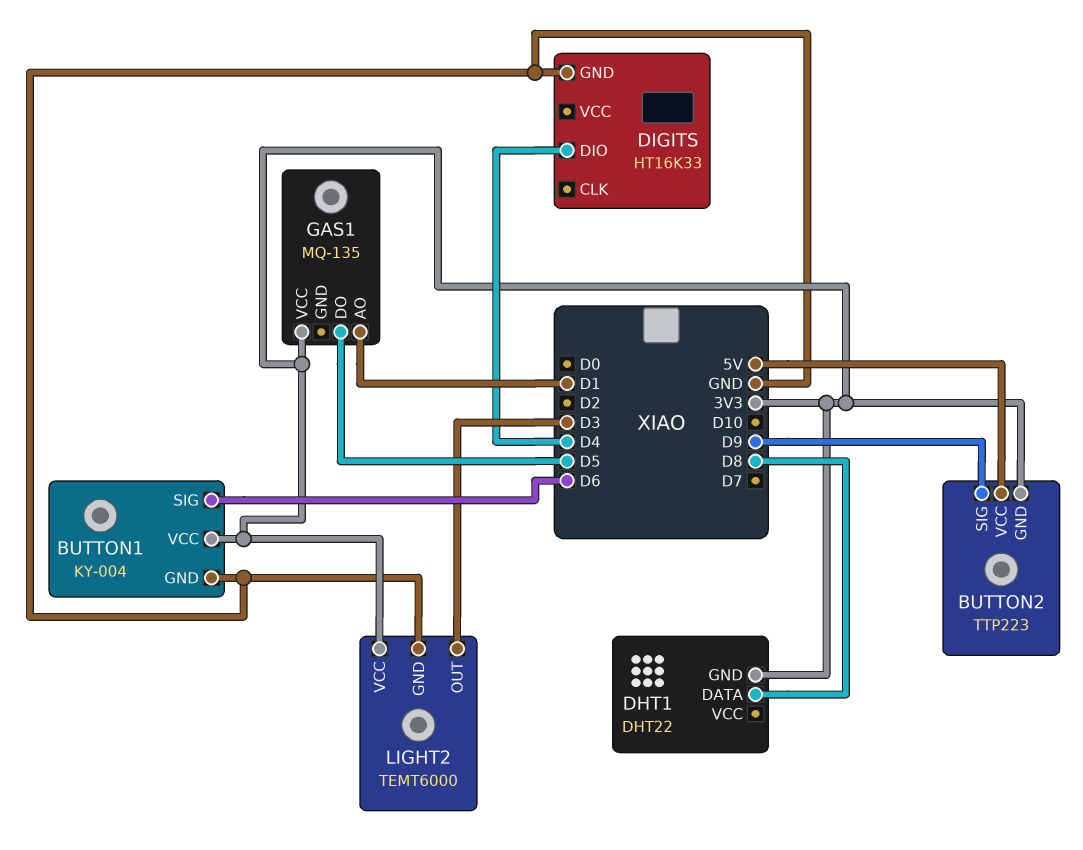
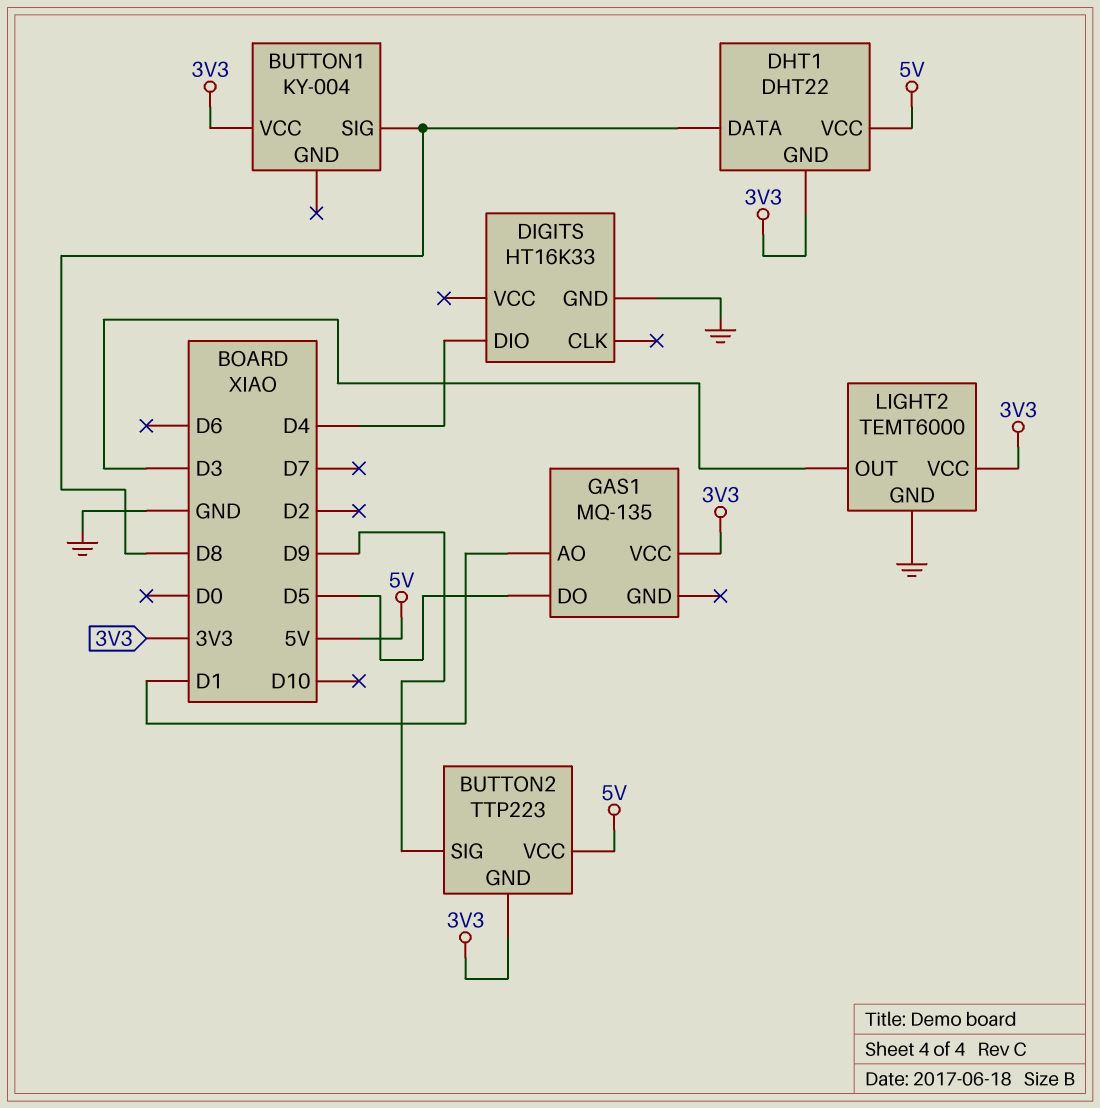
BUTTON1 pin GND: GND -> none
BUTTON1 pin SIG: D6 -> D8
DHT1 pin VCC: none -> 5V

